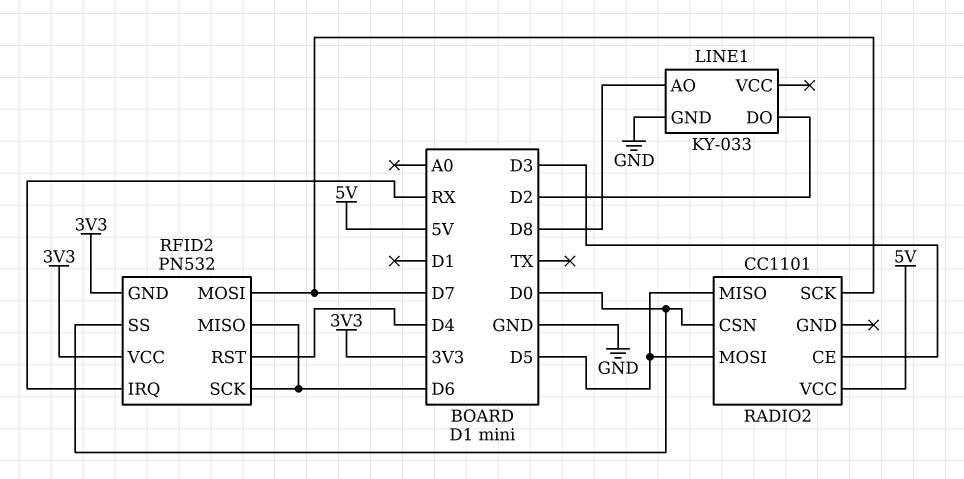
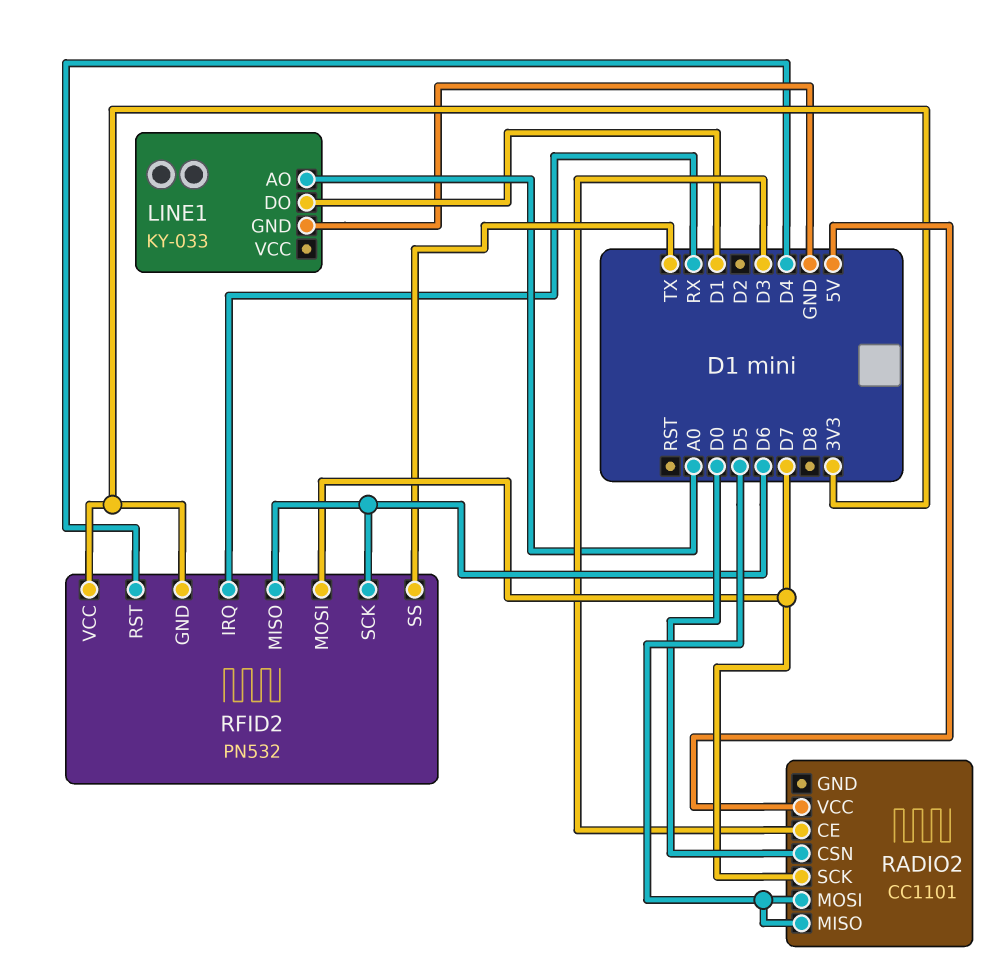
LINE1 pin AO: D8 -> A0
LINE1 pin DO: D2 -> D1
RFID2 pin SS: D0 -> TX

